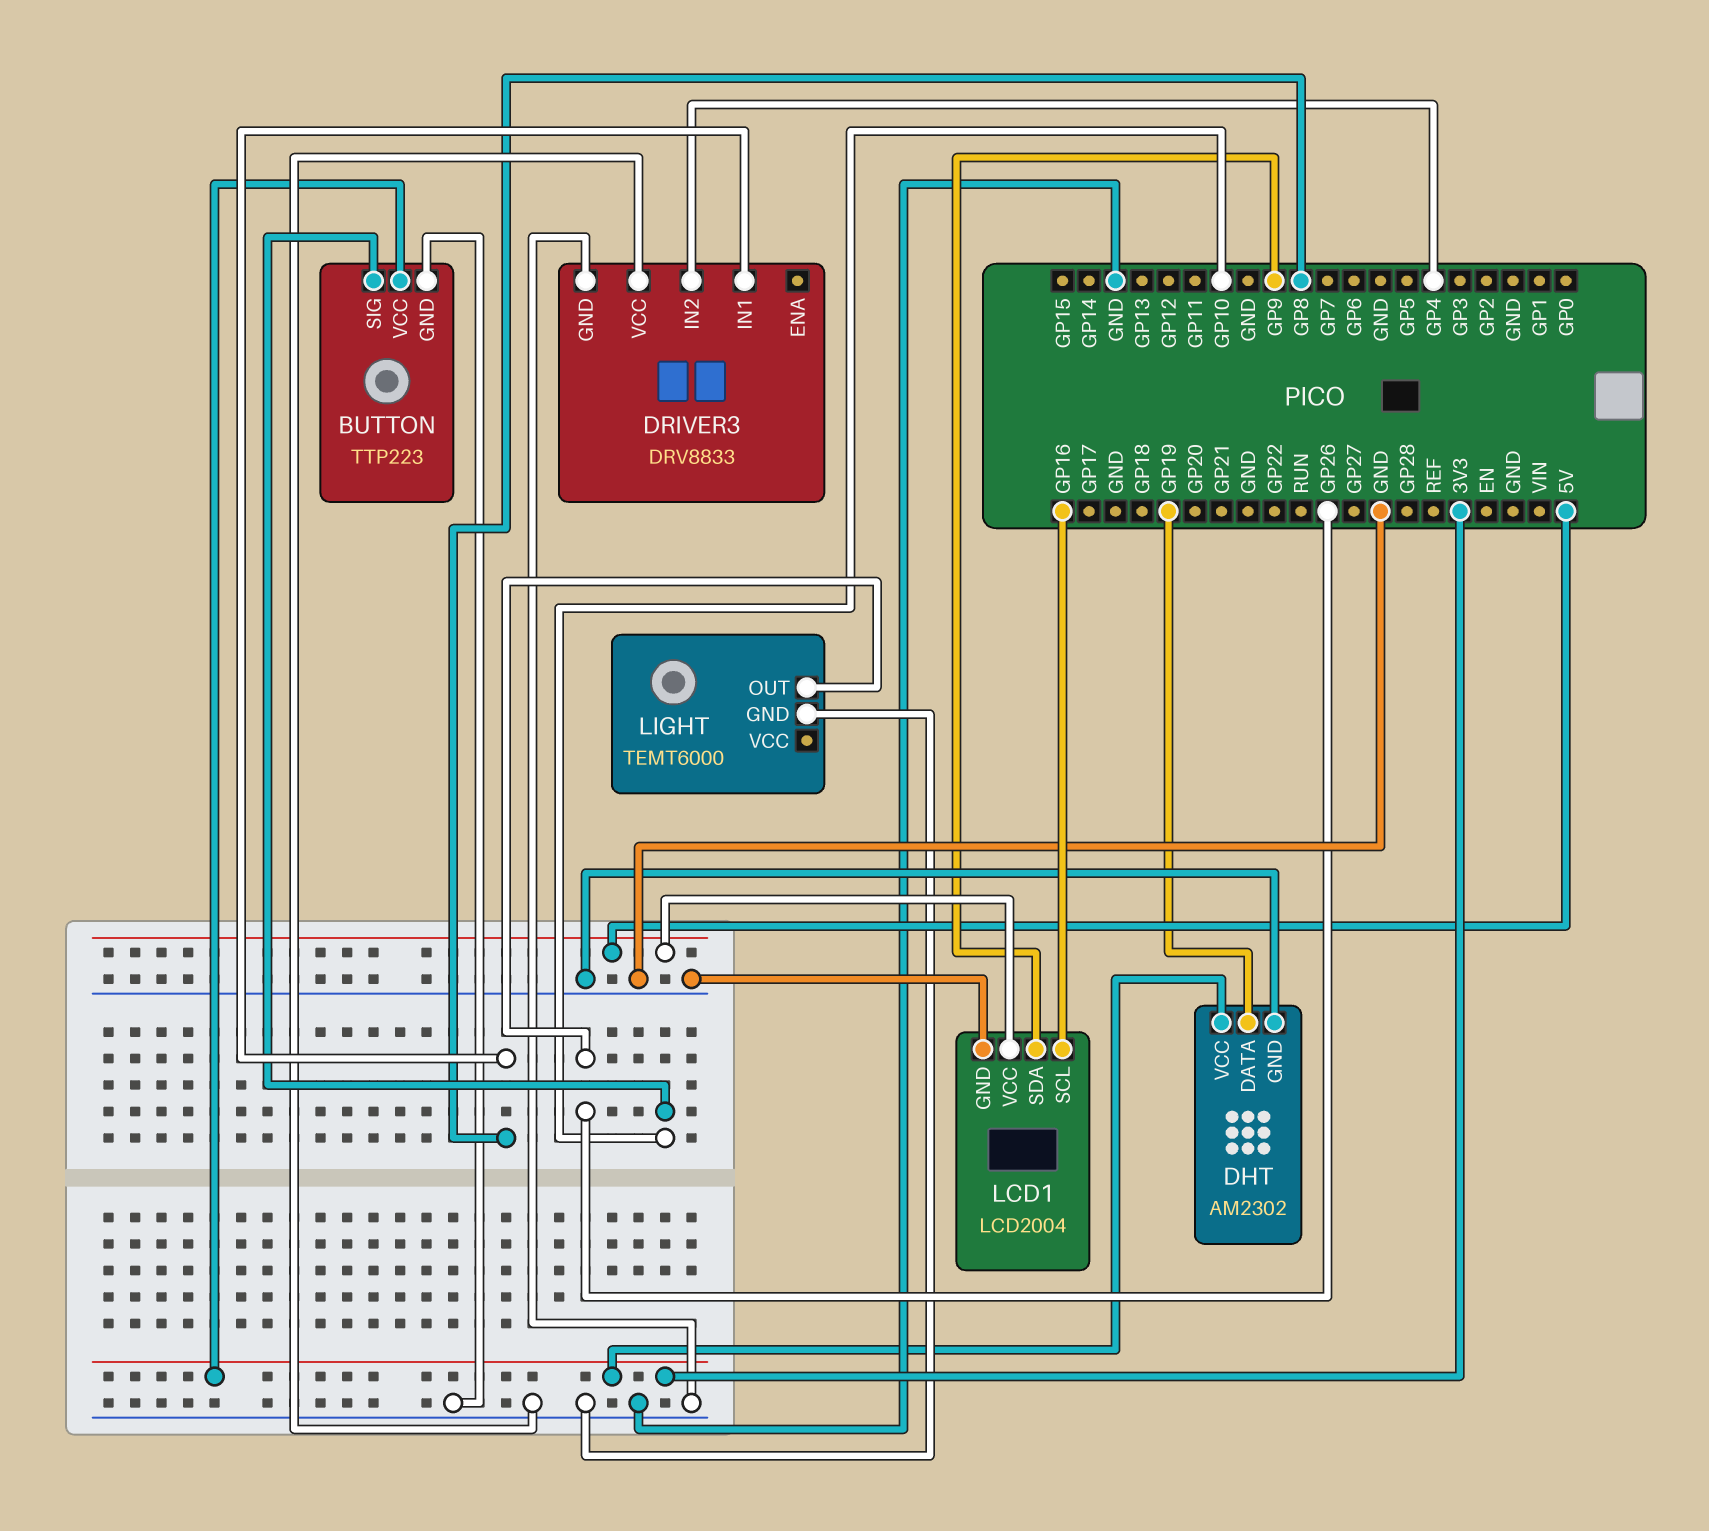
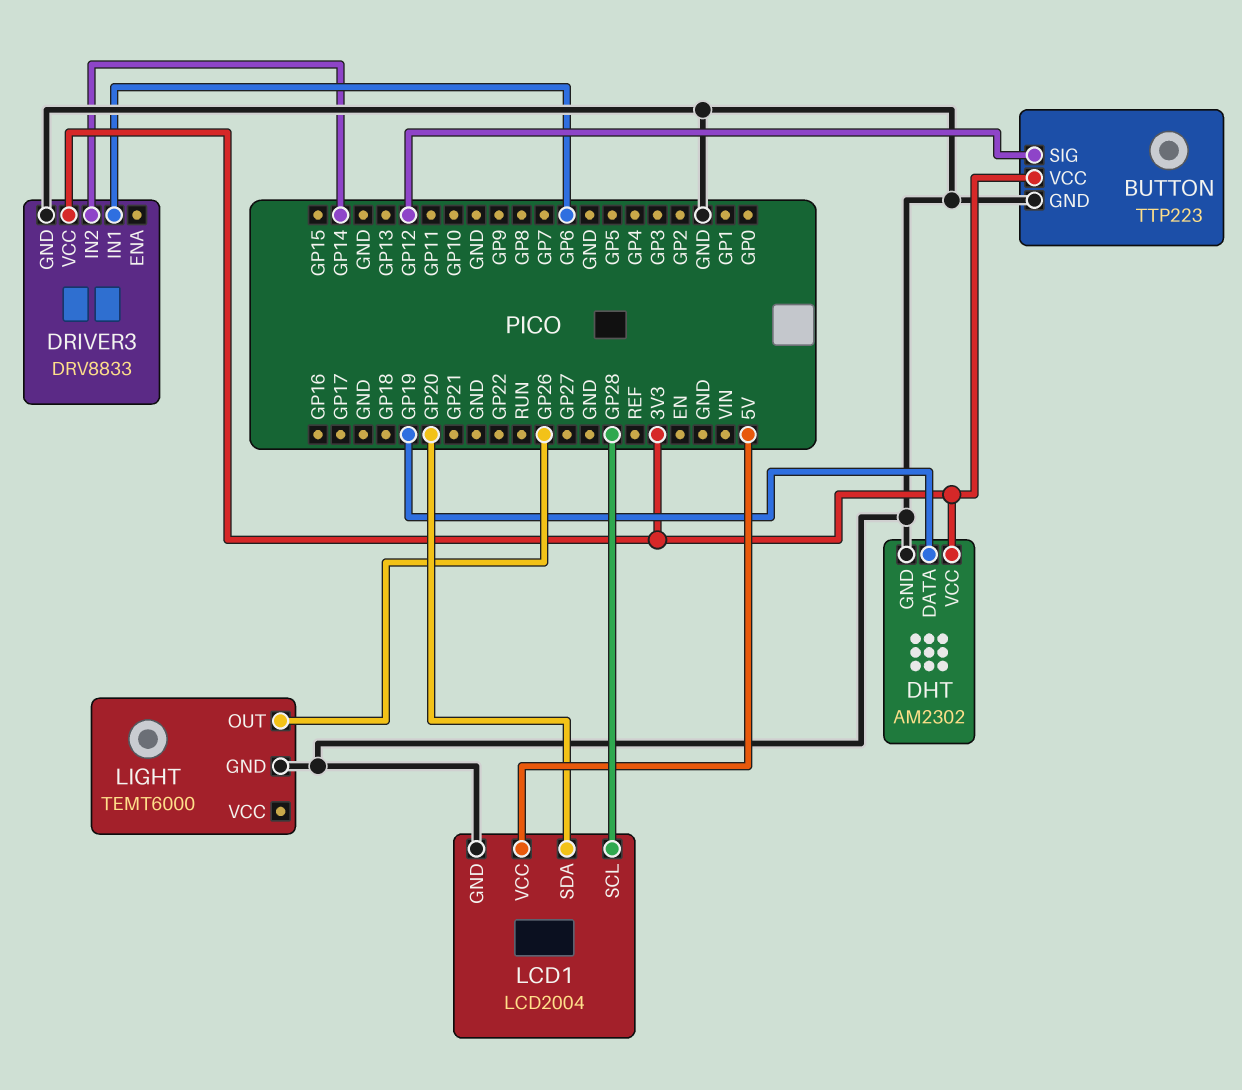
BUTTON pin SIG: GP10 -> GP12
DRIVER3 pin IN1: GP8 -> GP6
DRIVER3 pin IN2: GP4 -> GP14
DRIVER3 pin VCC: GND -> 3V3
LCD1 pin SCL: GP16 -> GP28
LCD1 pin SDA: GP9 -> GP20

